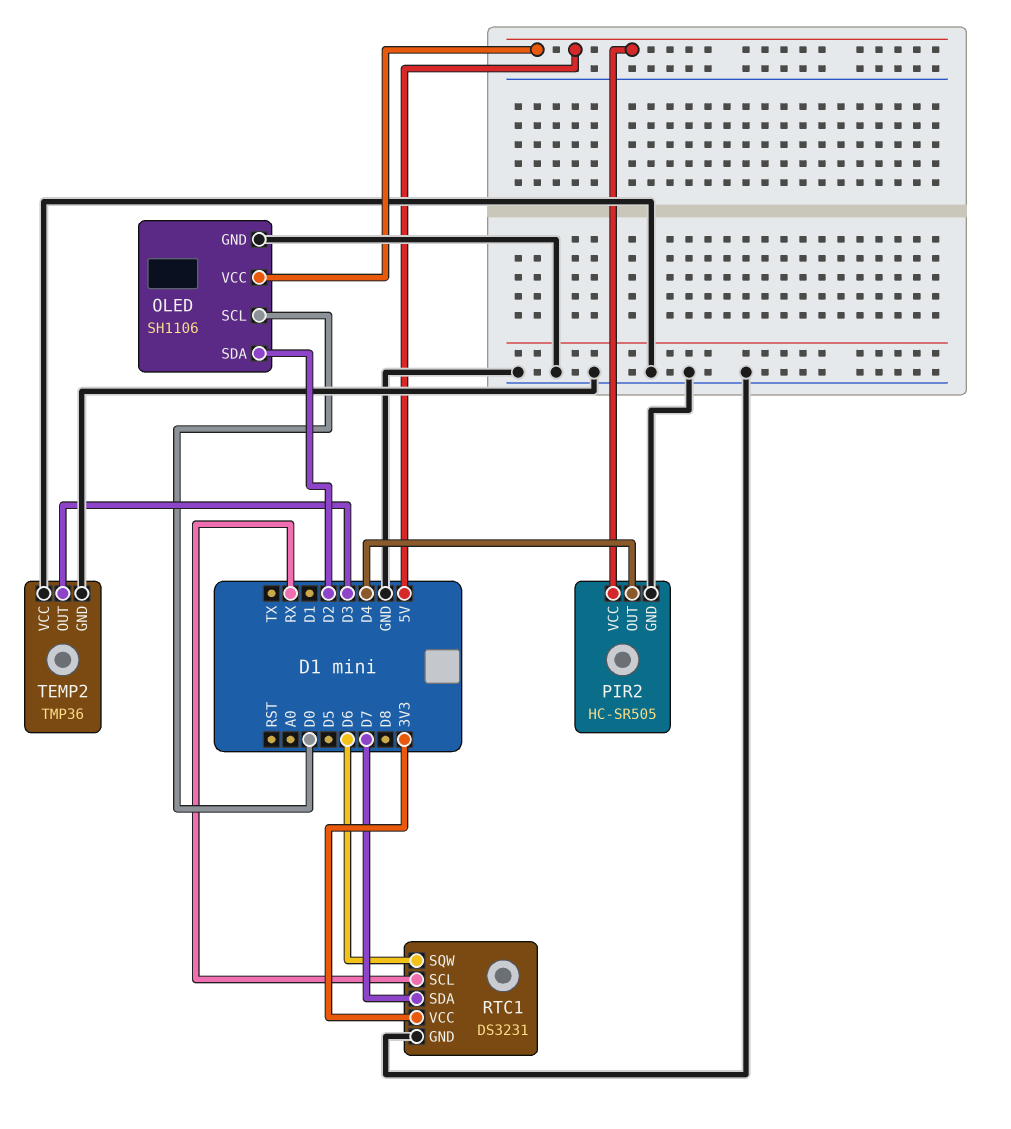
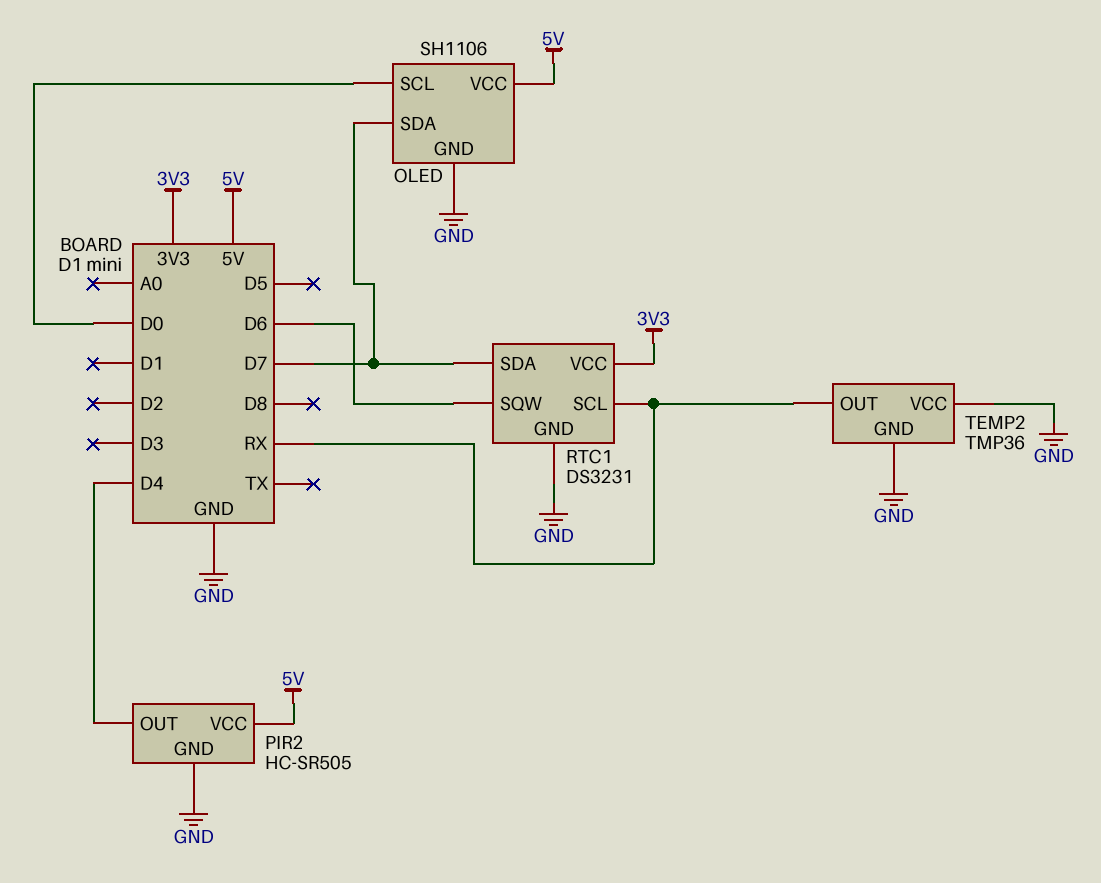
OLED pin SDA: D2 -> D7
TEMP2 pin OUT: D3 -> RX

